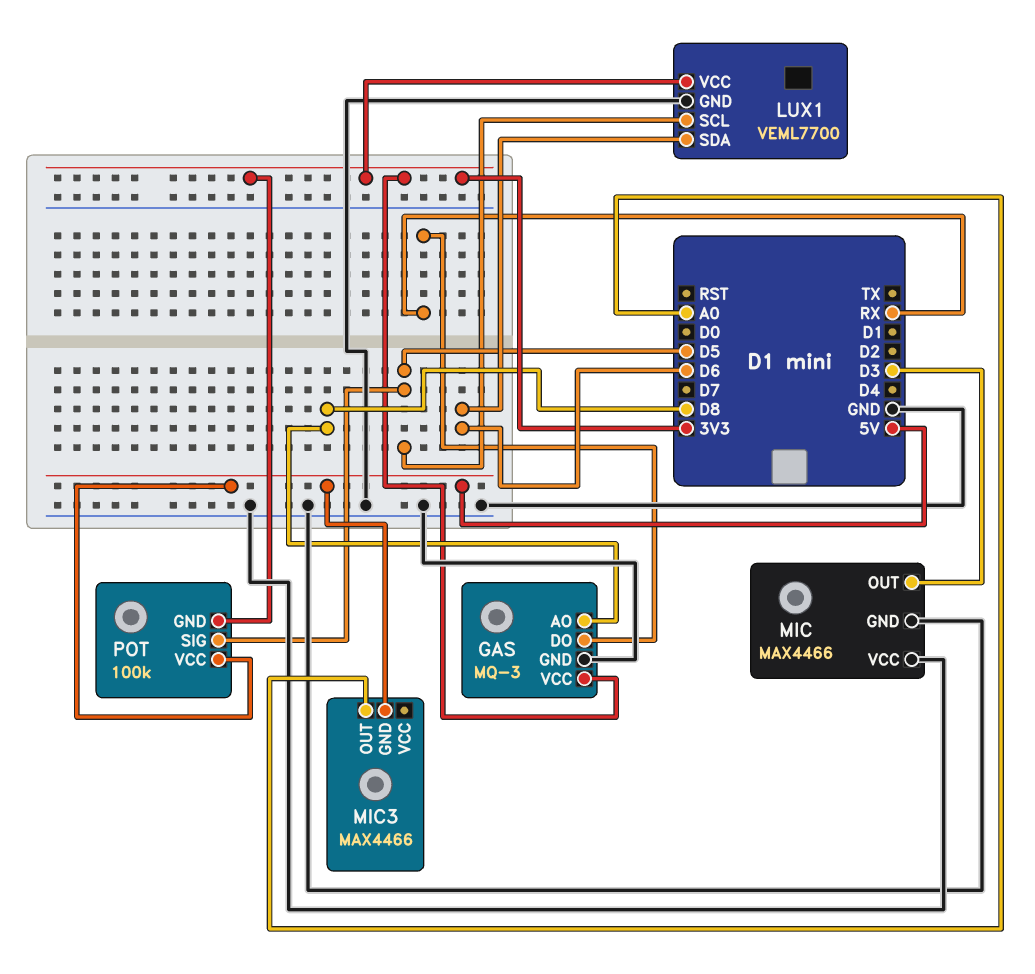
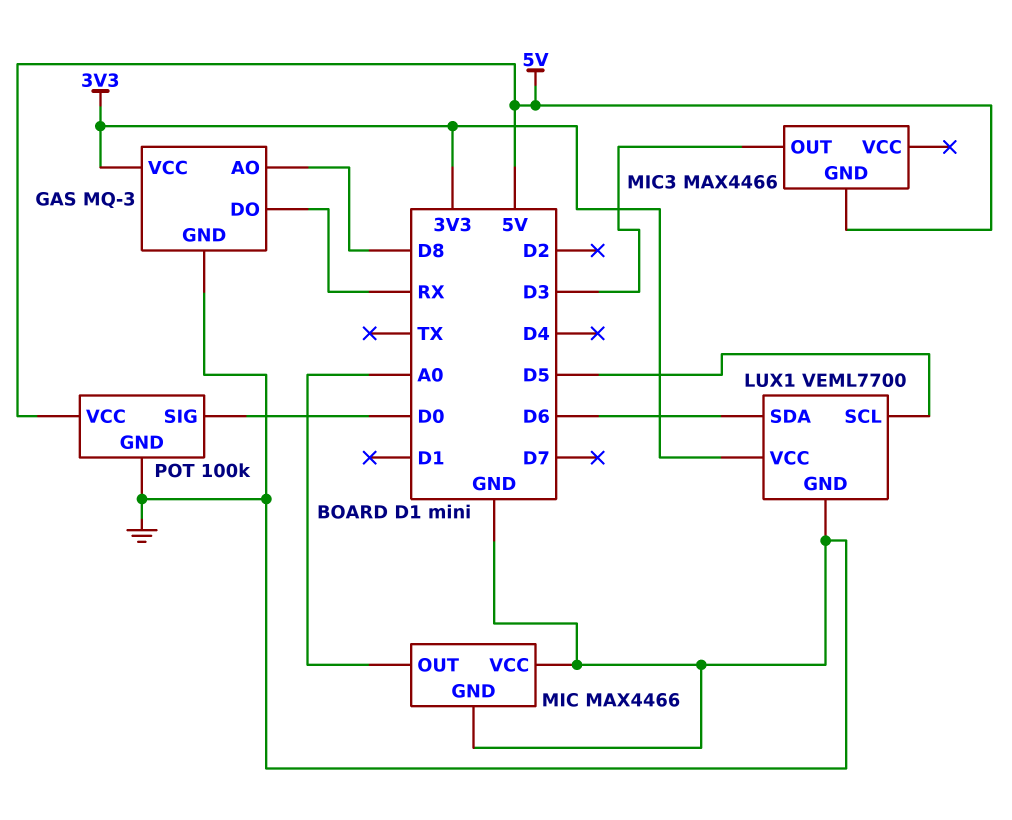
MIC pin OUT: D3 -> A0
MIC3 pin OUT: A0 -> D3
POT pin GND: 3V3 -> GND
POT pin SIG: D5 -> D0

